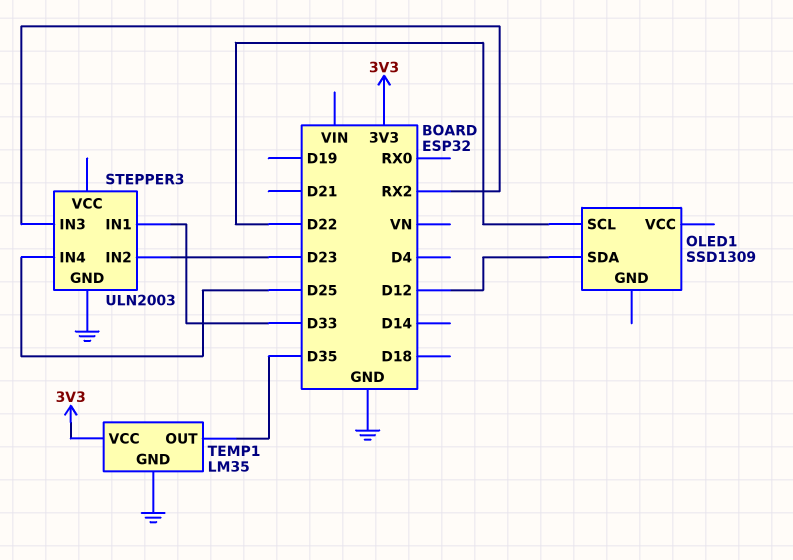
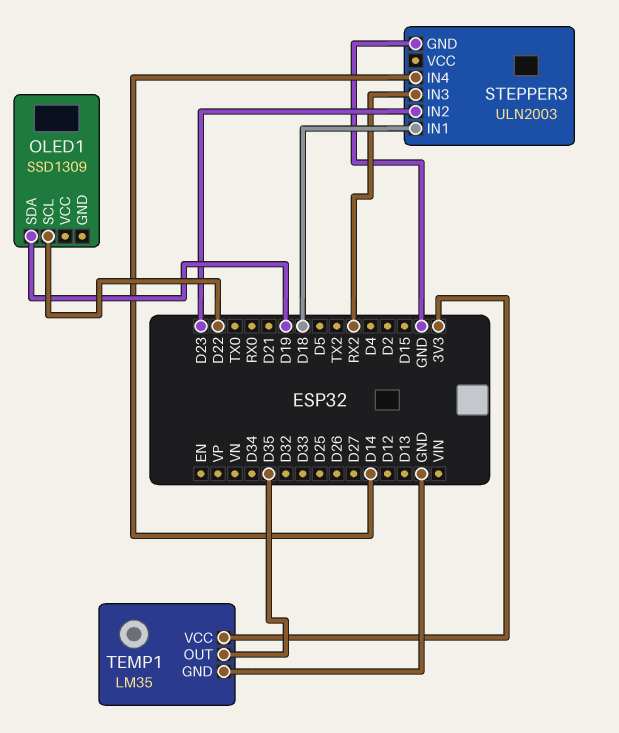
OLED1 pin SDA: D12 -> D19
STEPPER3 pin IN1: D33 -> D18
STEPPER3 pin IN4: D25 -> D14

